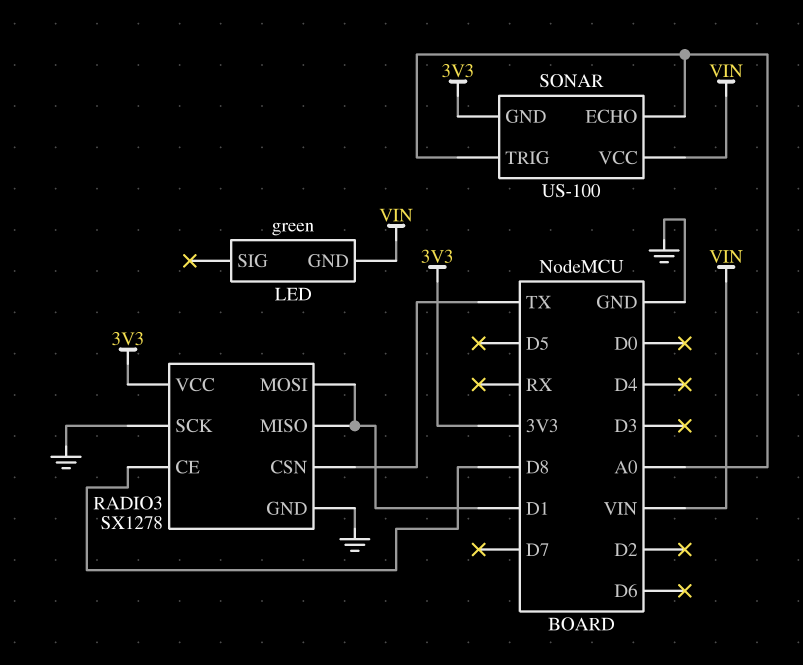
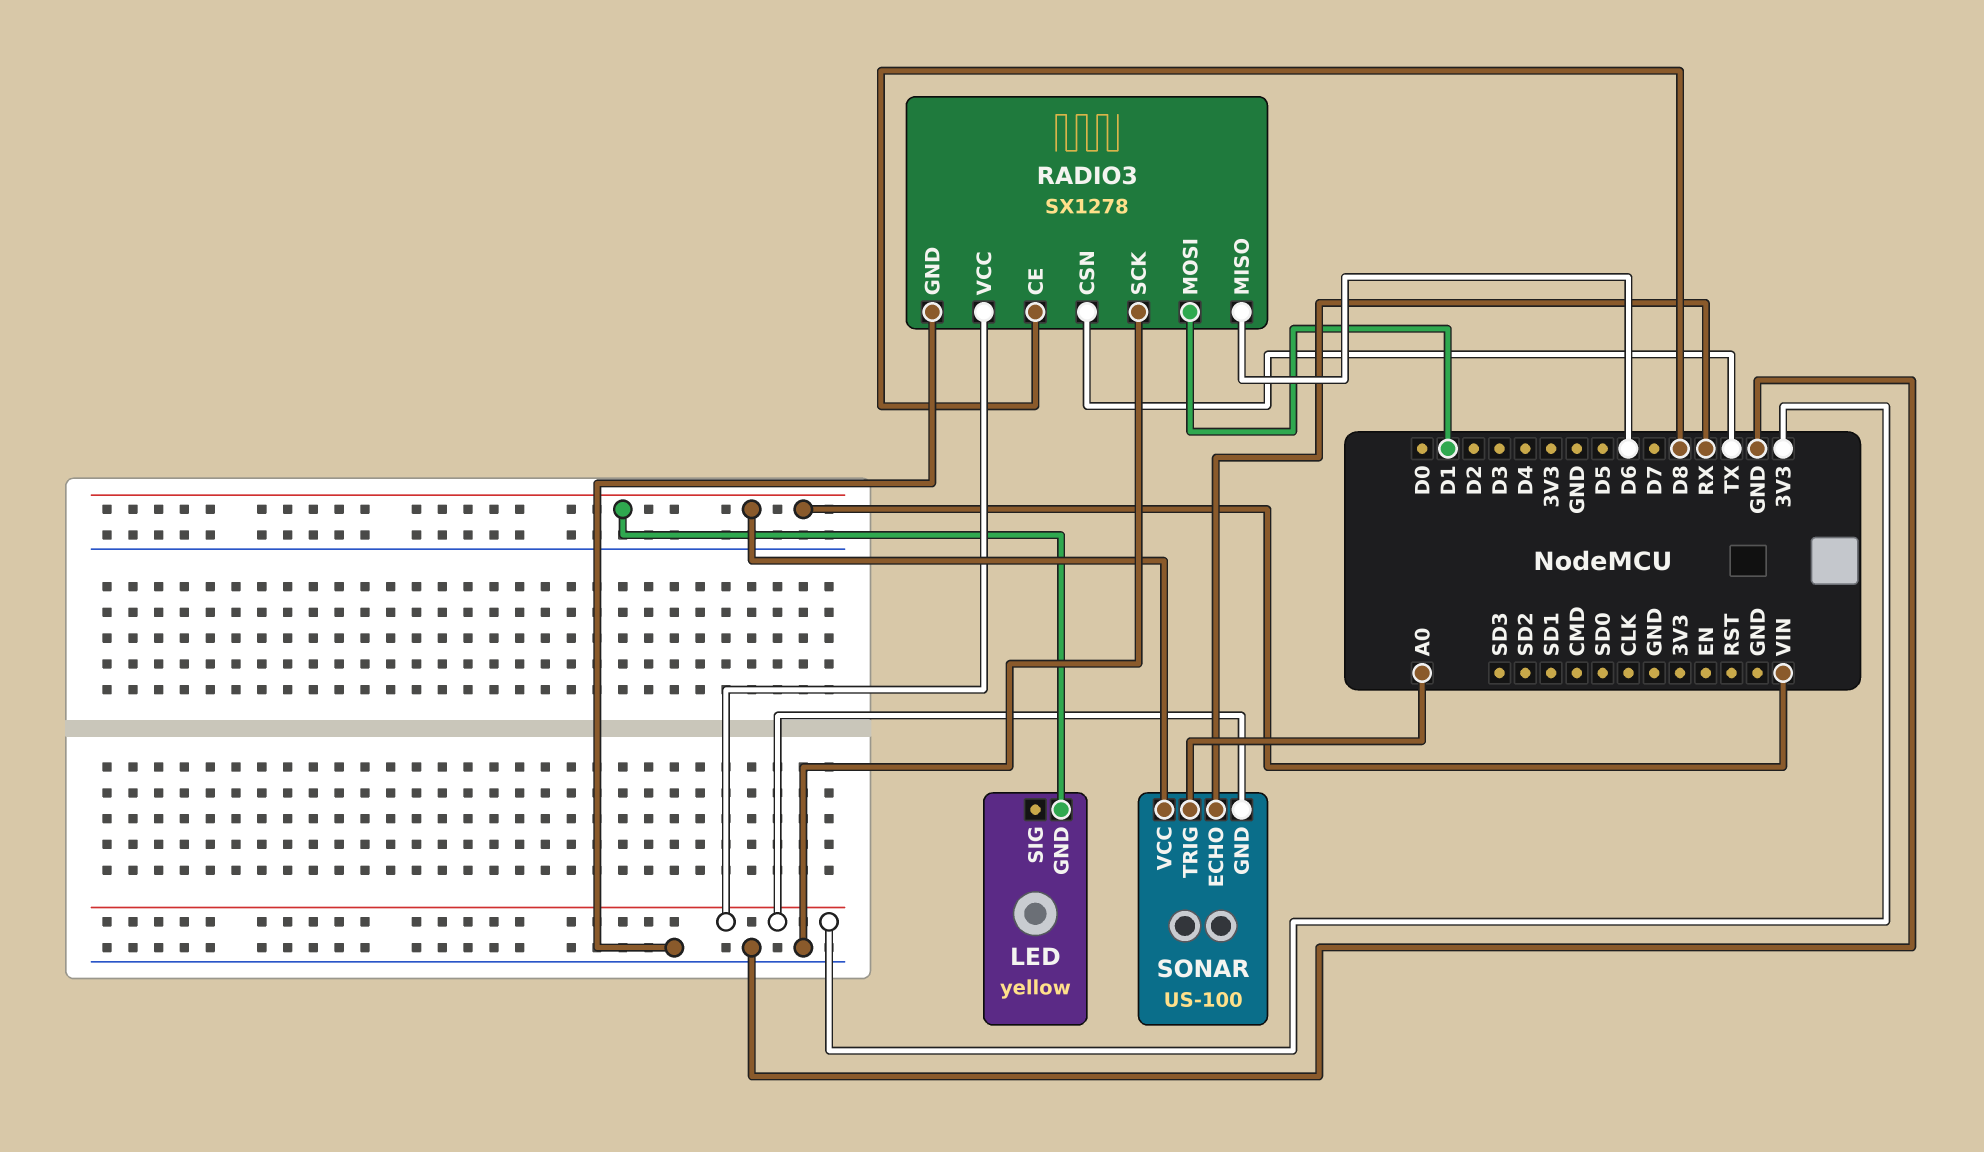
LED: green -> yellow
RADIO3 pin MISO: D1 -> D6
SONAR pin ECHO: A0 -> RX

